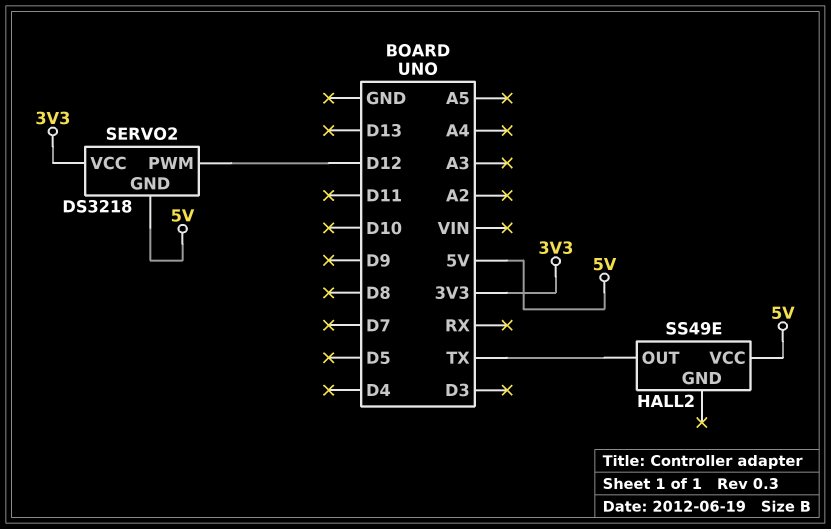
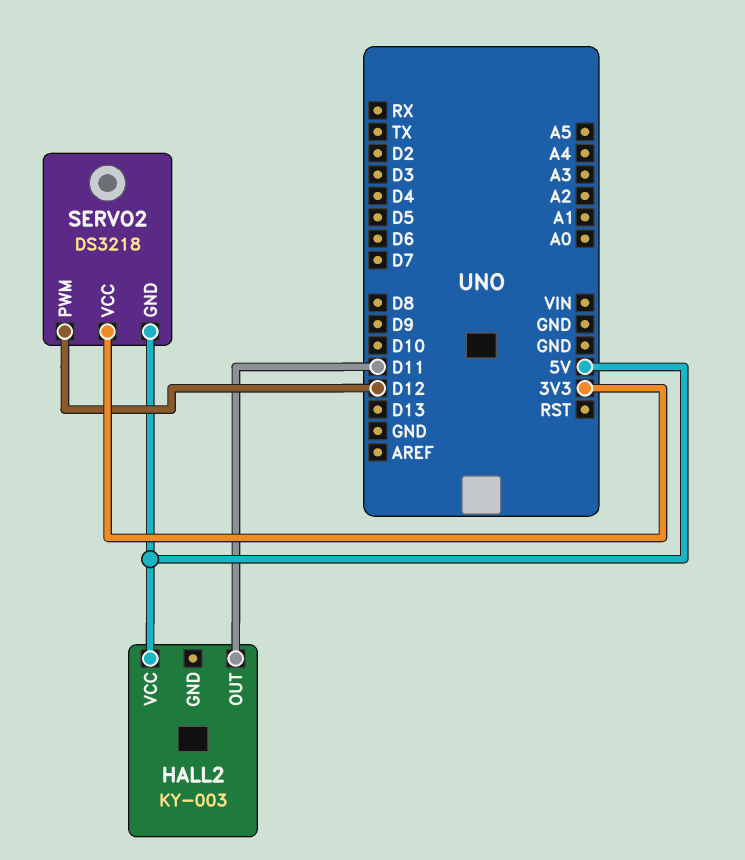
HALL2: SS49E -> KY-003
HALL2 pin OUT: TX -> D11

